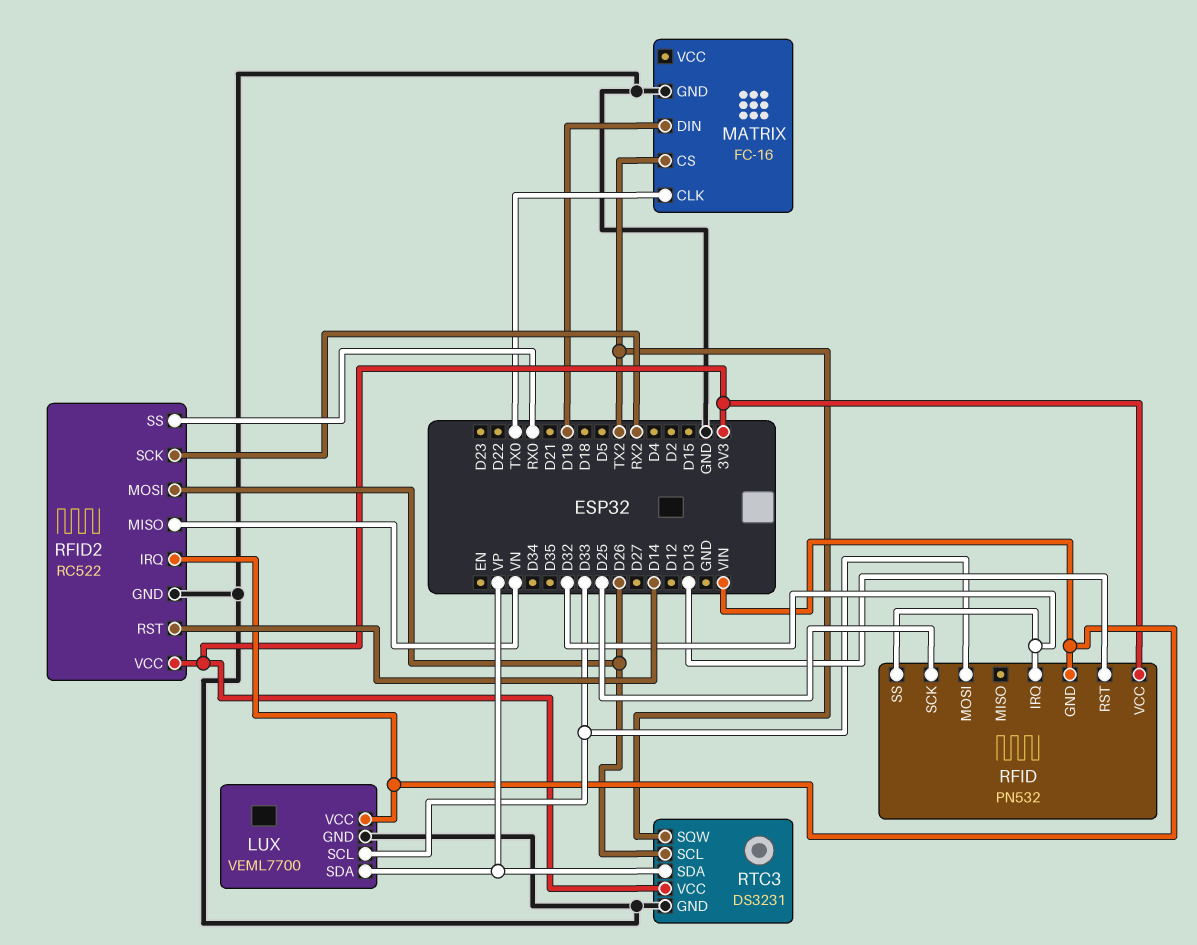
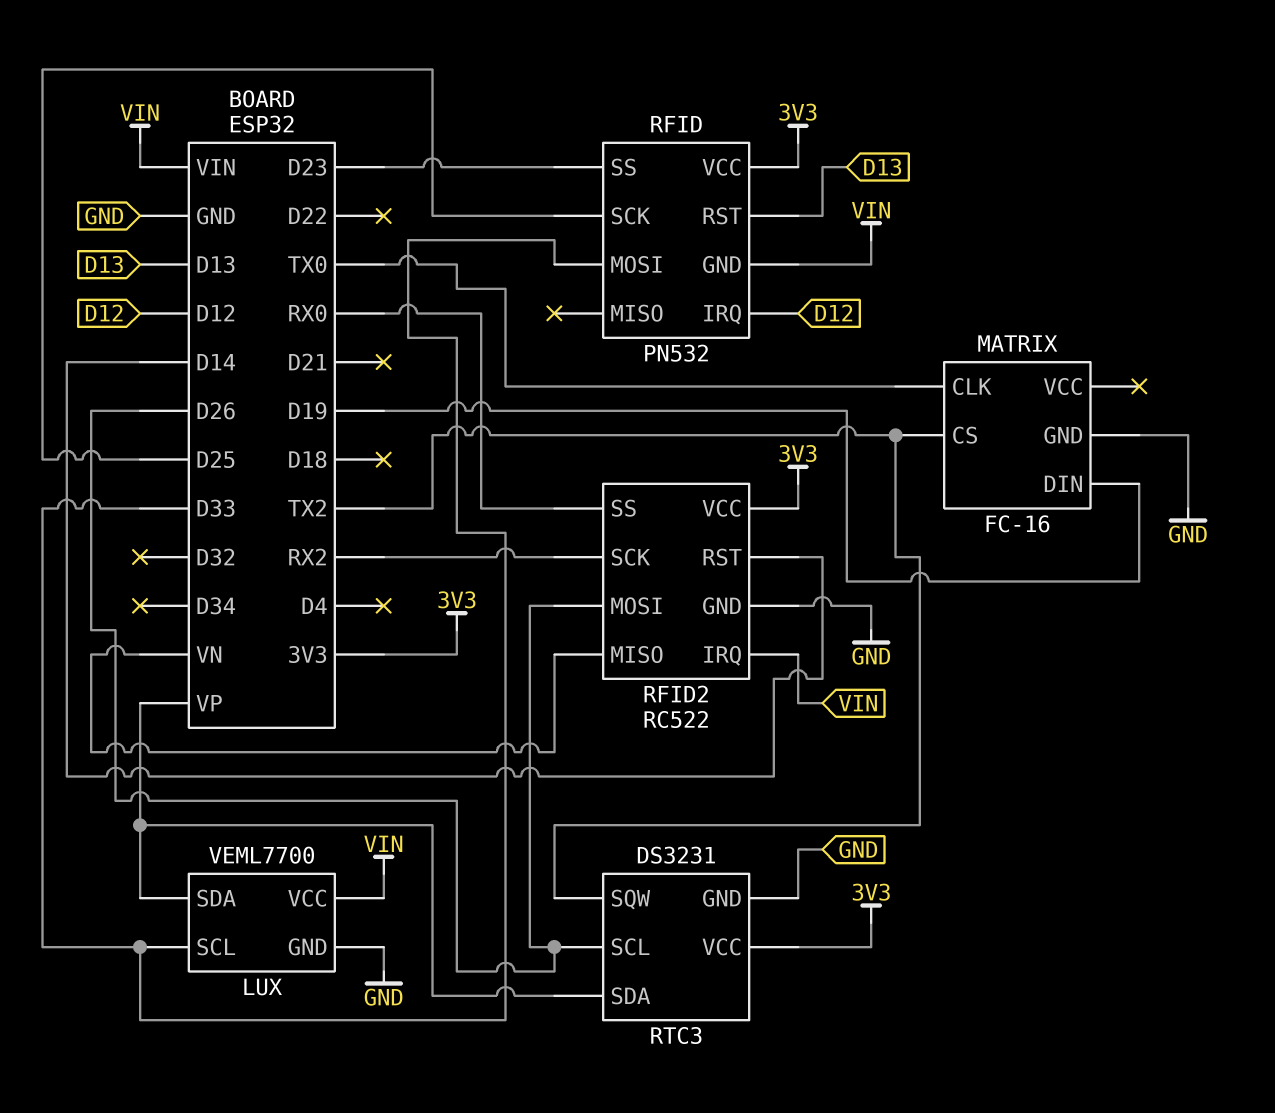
RFID pin IRQ: D32 -> D12
RFID pin SS: D32 -> D23

